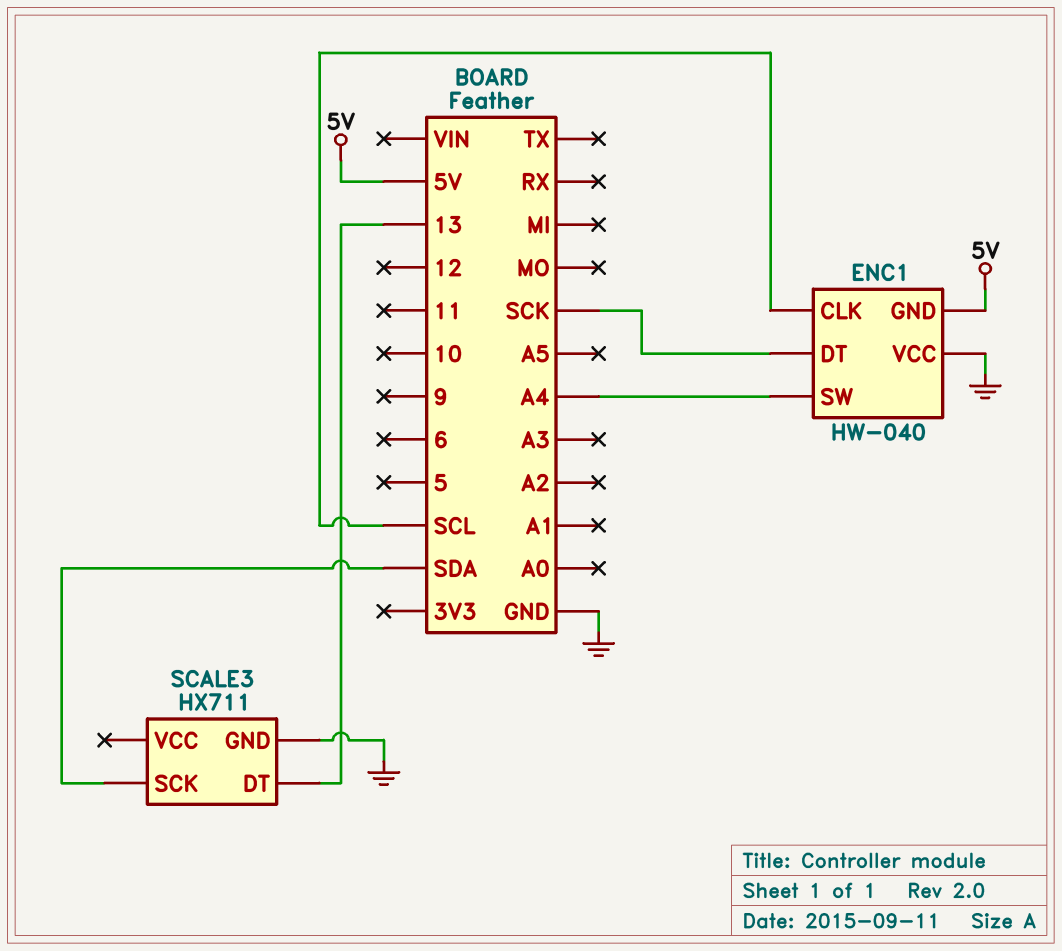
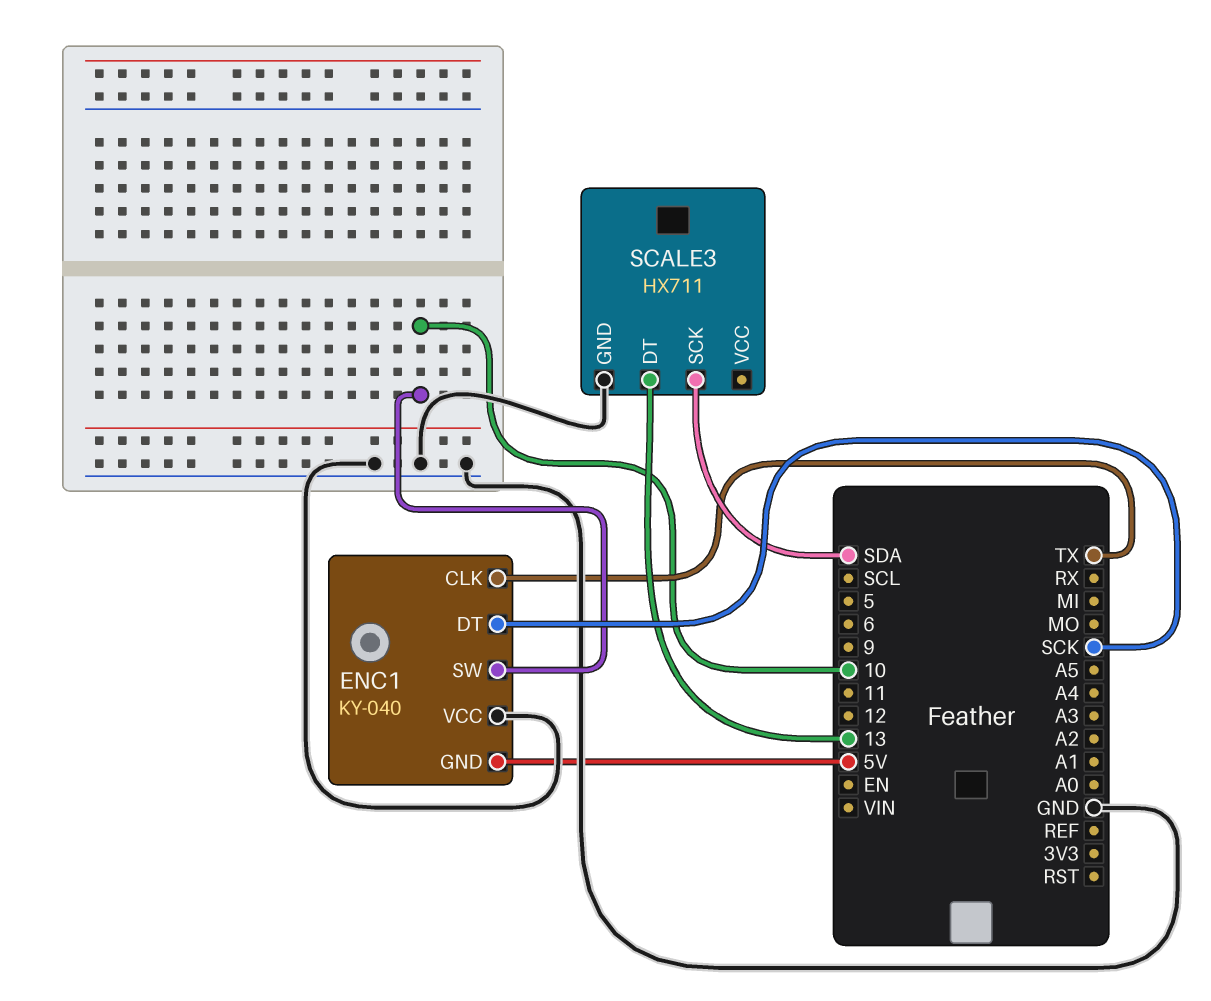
ENC1: HW-040 -> KY-040
ENC1 pin CLK: SCL -> TX
ENC1 pin SW: A4 -> 10

